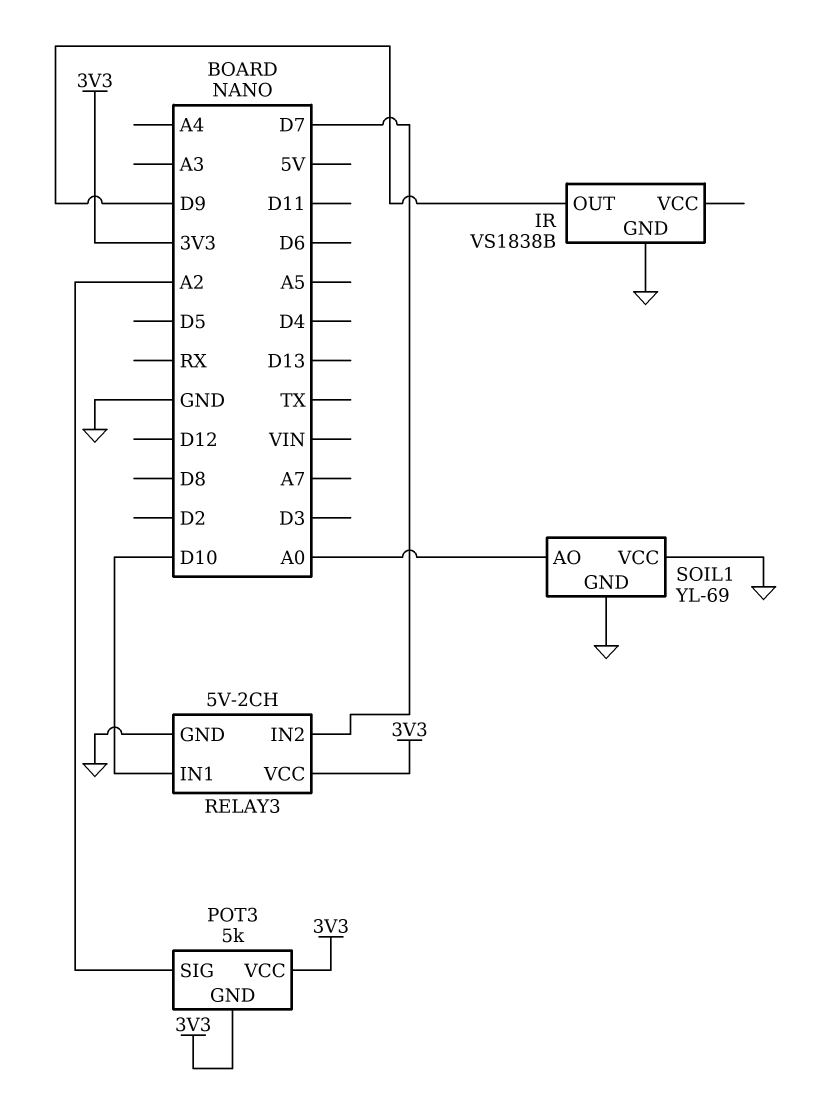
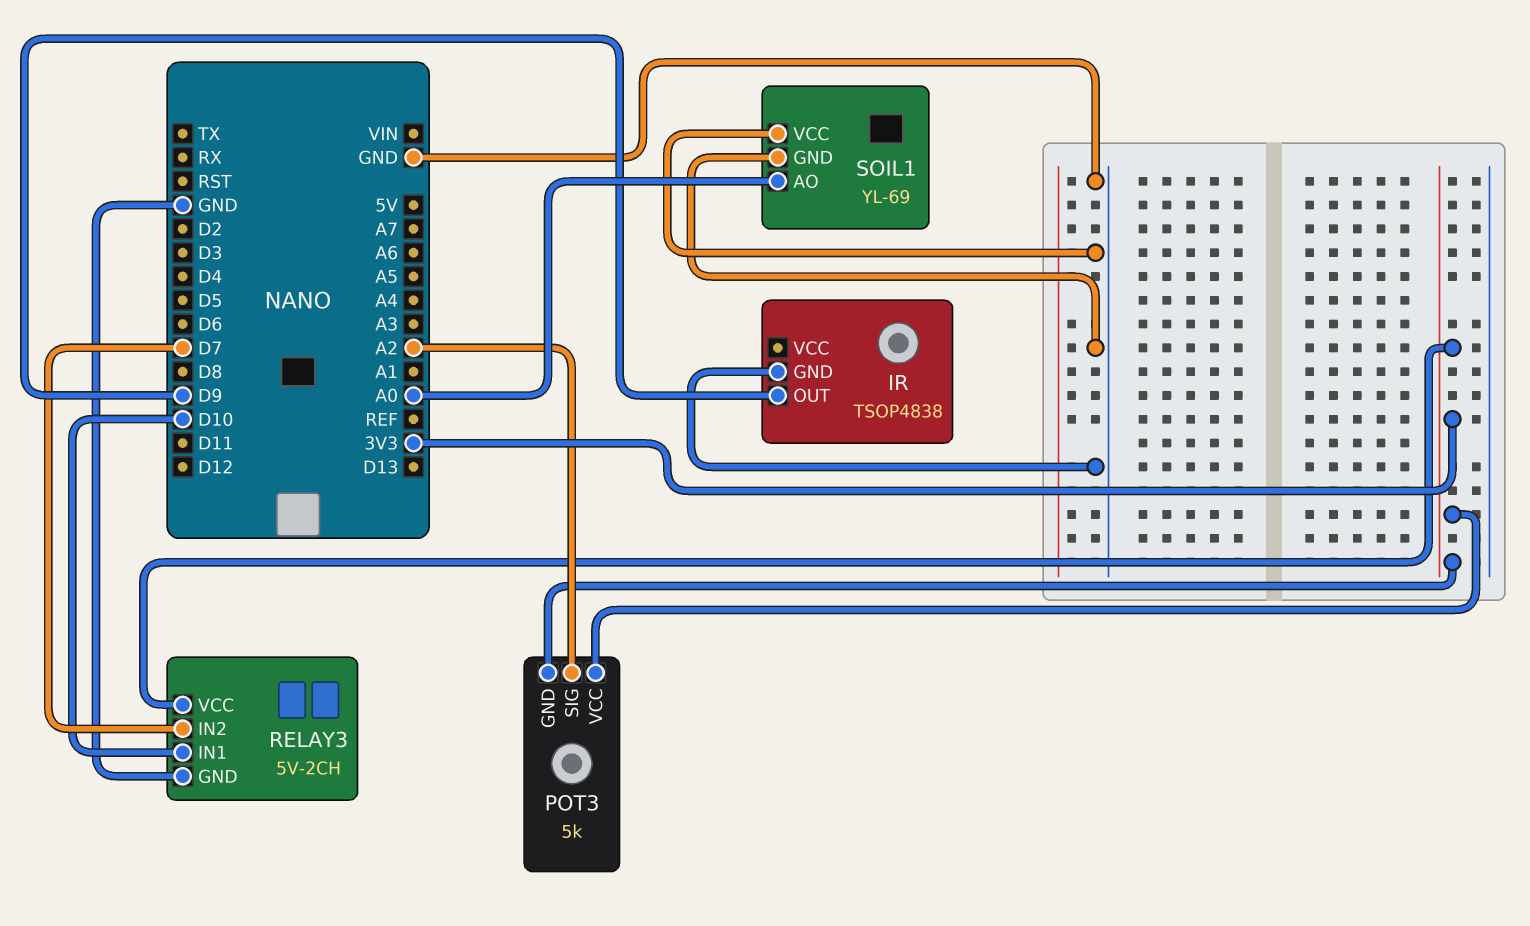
IR: VS1838B -> TSOP4838

